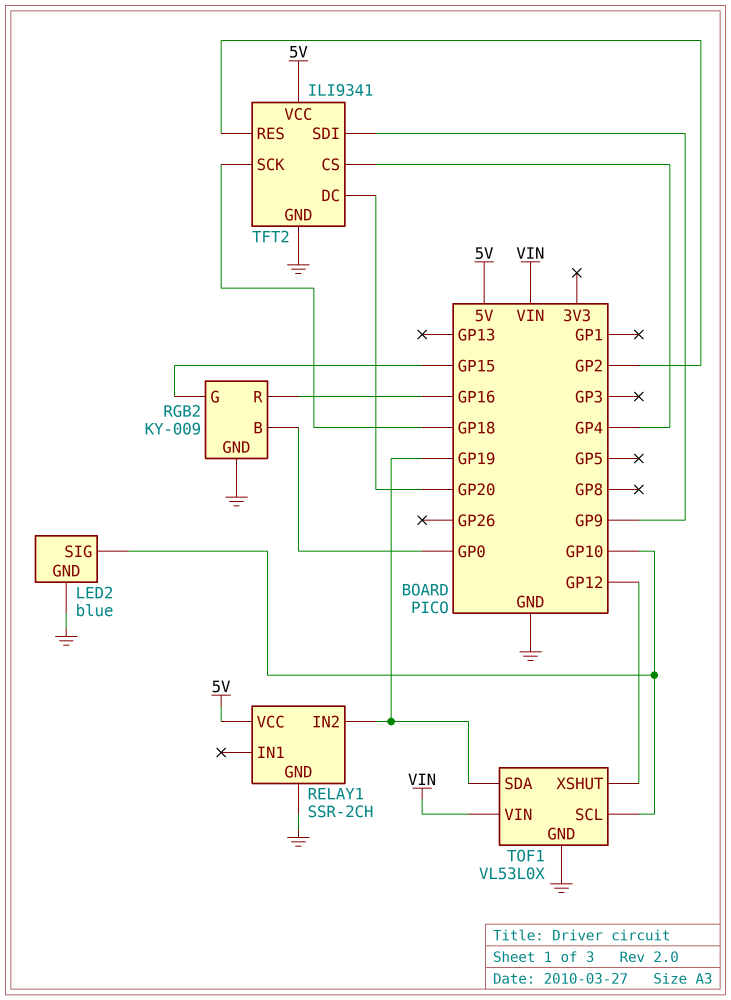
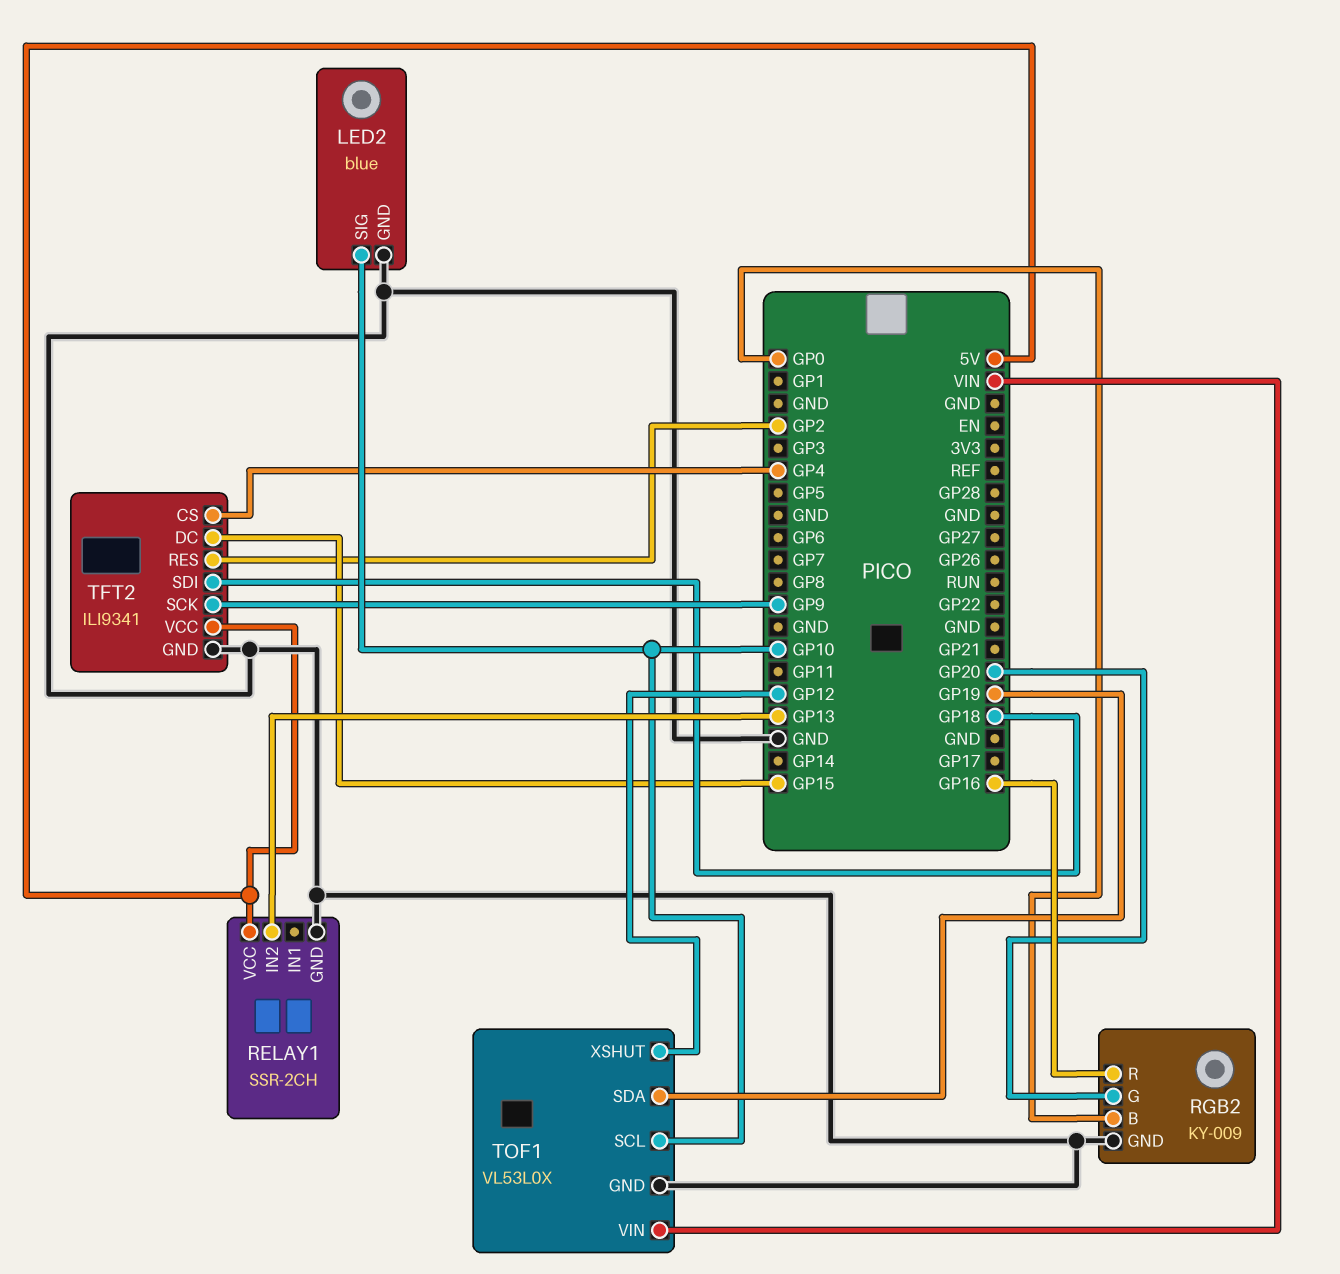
RELAY1 pin IN2: GP19 -> GP13
RGB2 pin G: GP15 -> GP20
TFT2 pin DC: GP20 -> GP15
TFT2 pin SCK: GP18 -> GP9
TFT2 pin SDI: GP9 -> GP18

